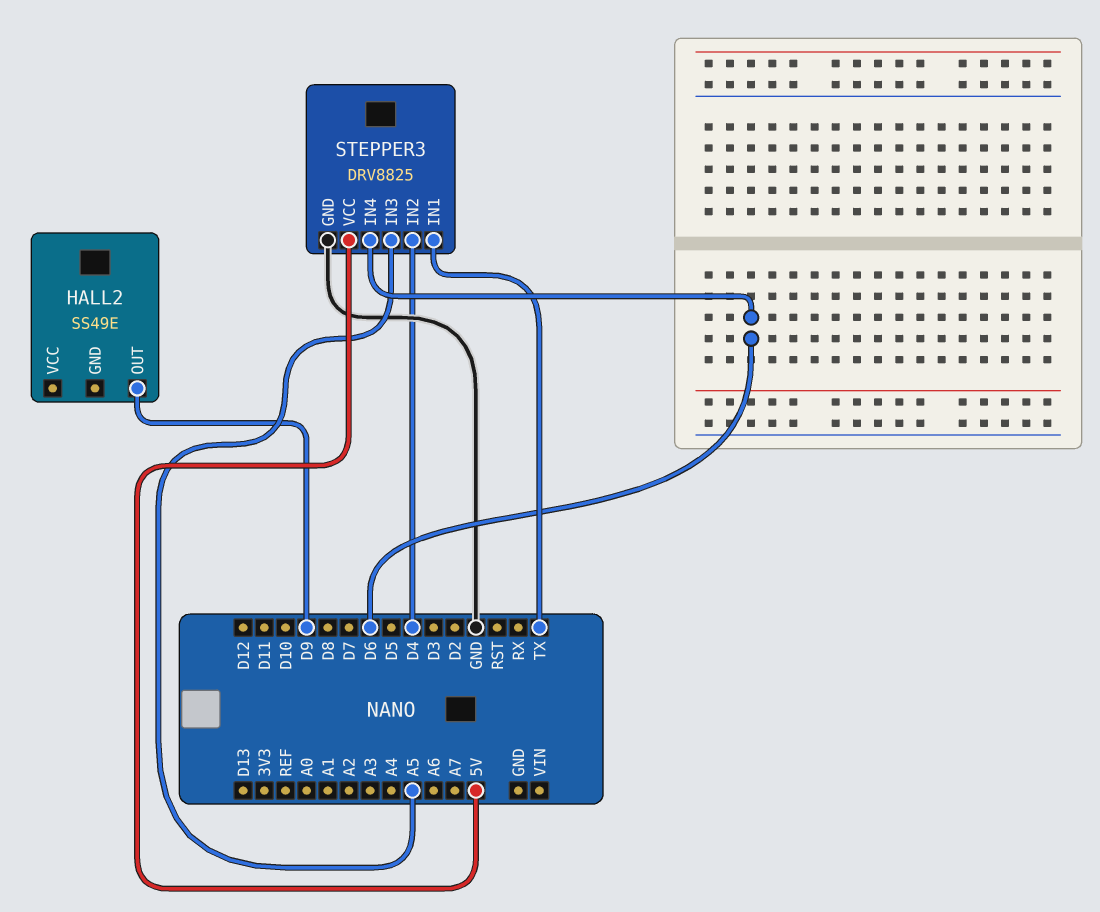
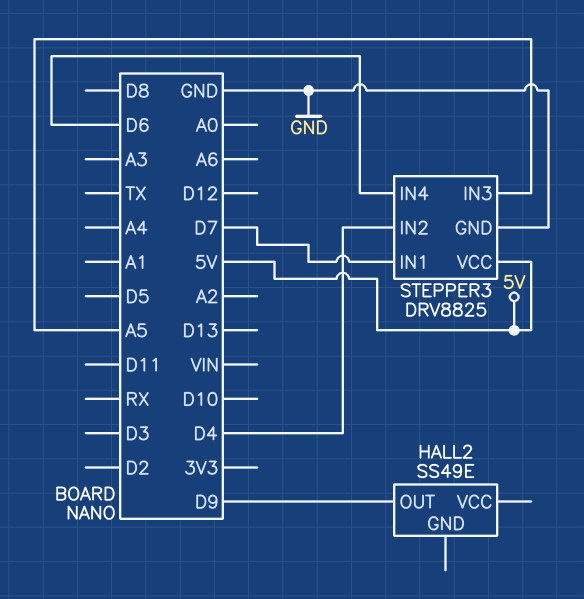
STEPPER3 pin IN1: TX -> D7

